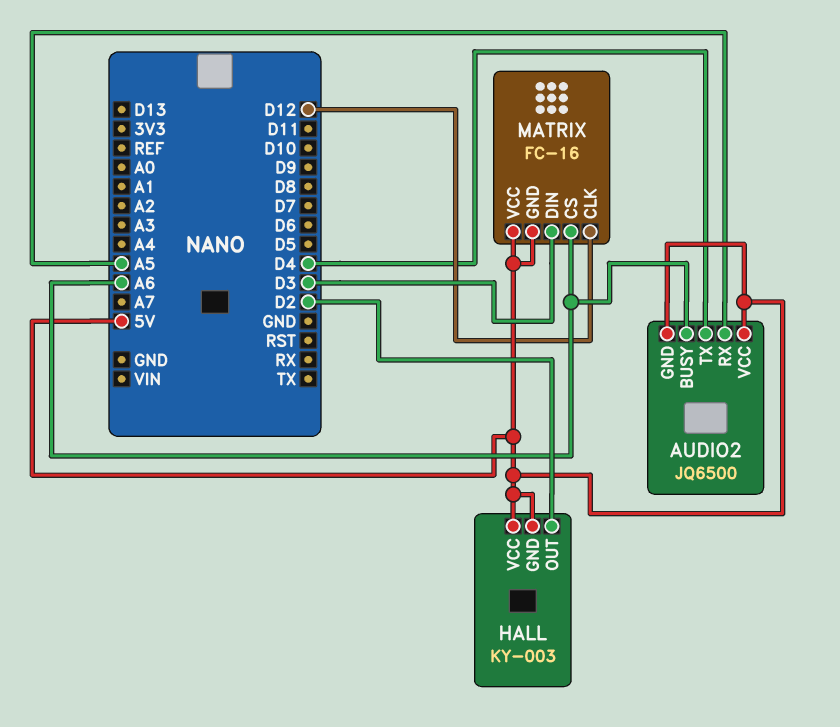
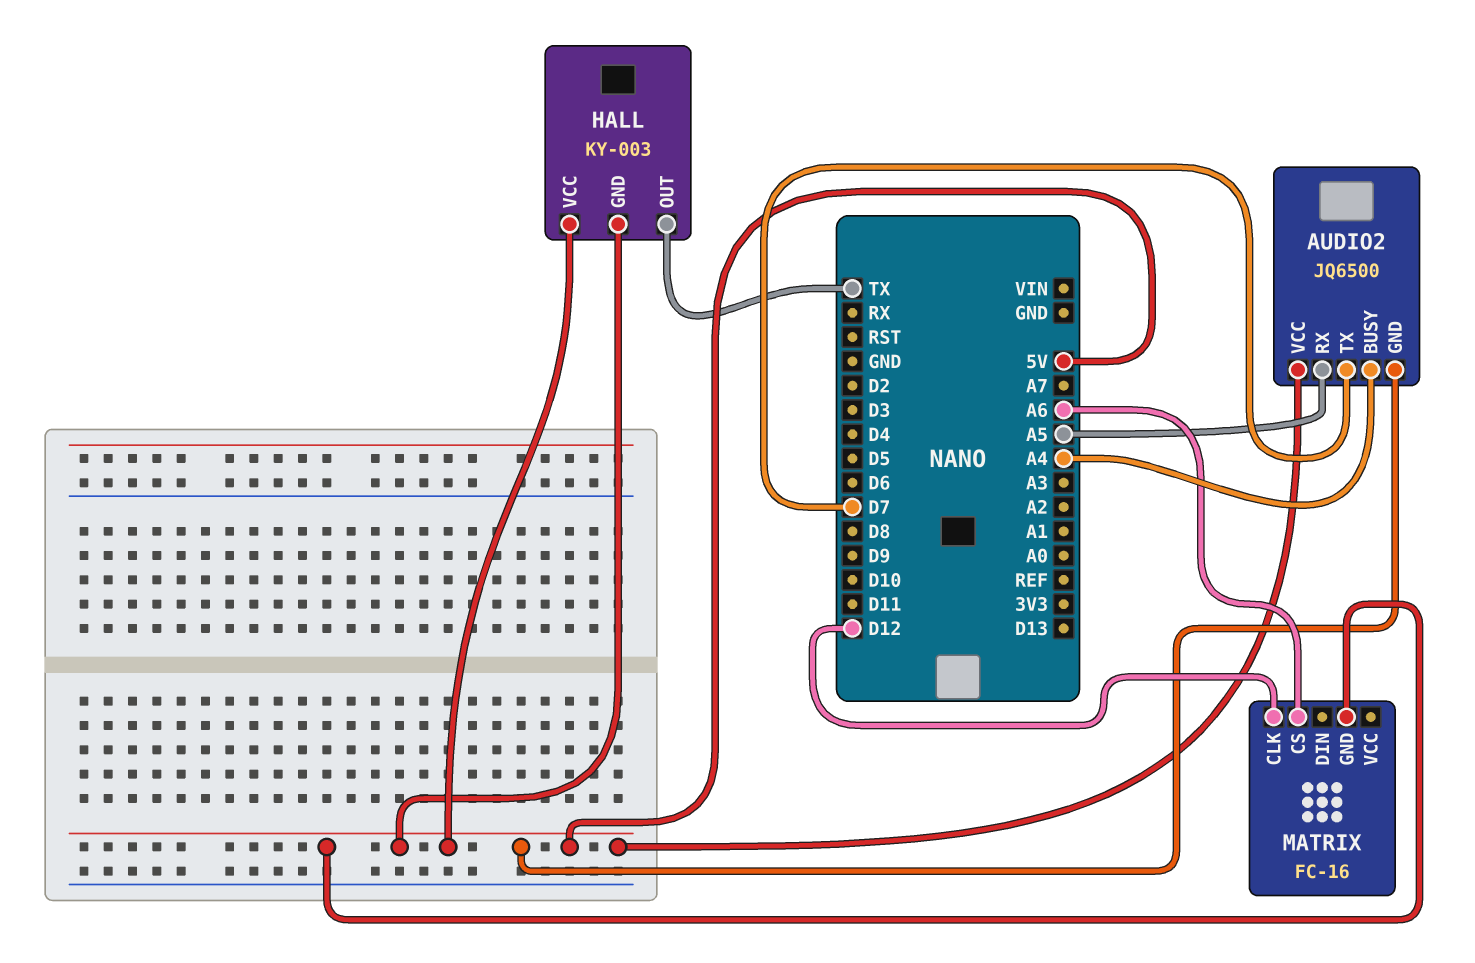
AUDIO2 pin BUSY: A6 -> A4
AUDIO2 pin TX: D4 -> D7
HALL pin OUT: D2 -> TX
MATRIX pin DIN: D3 -> none
MATRIX pin VCC: 5V -> none

